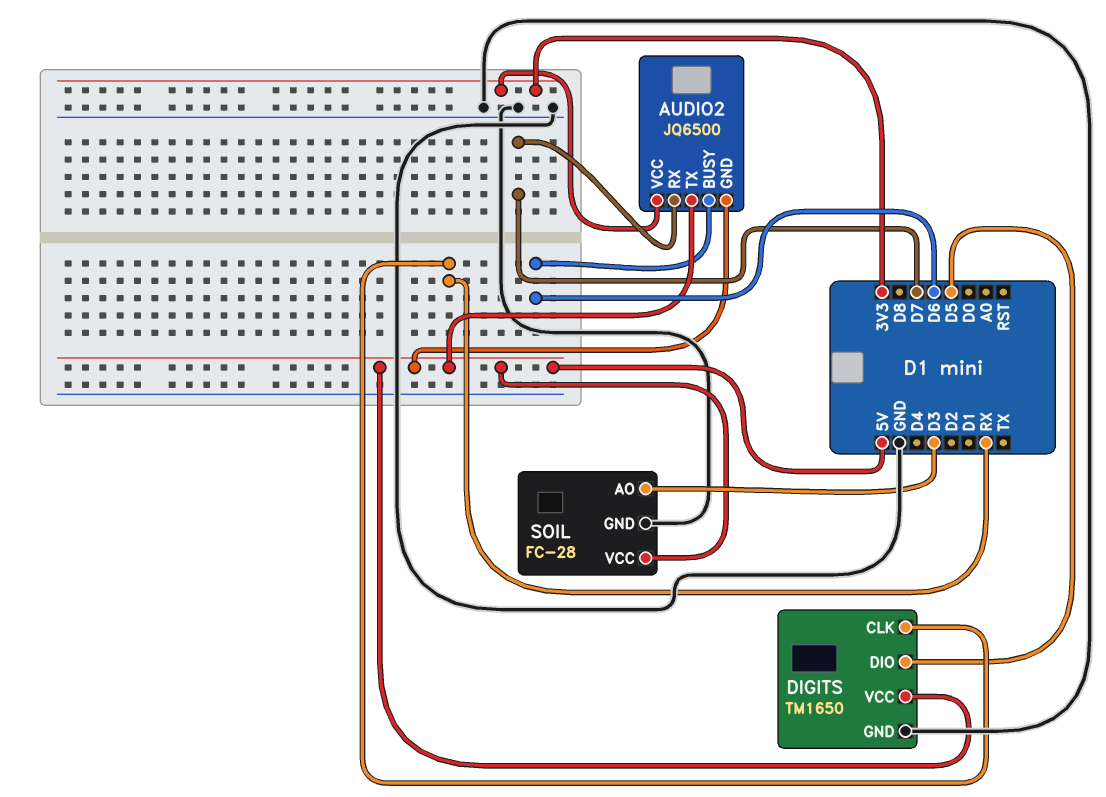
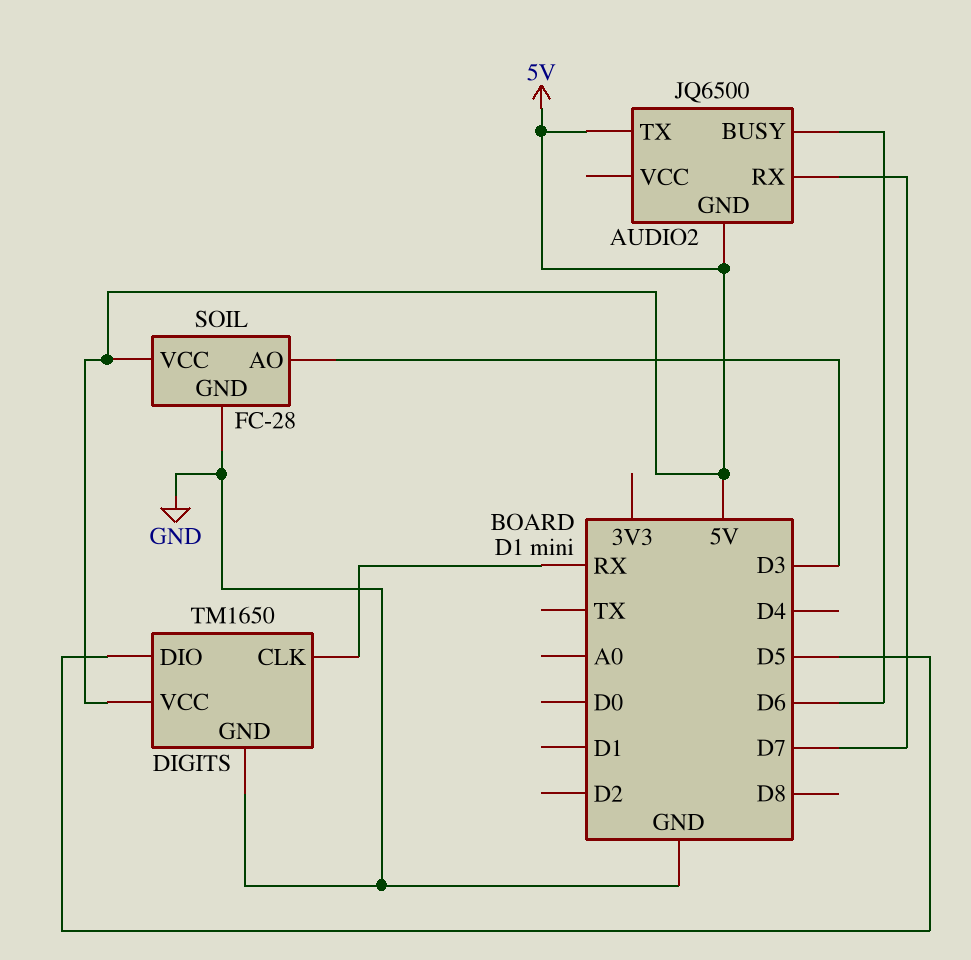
AUDIO2 pin VCC: 3V3 -> none

